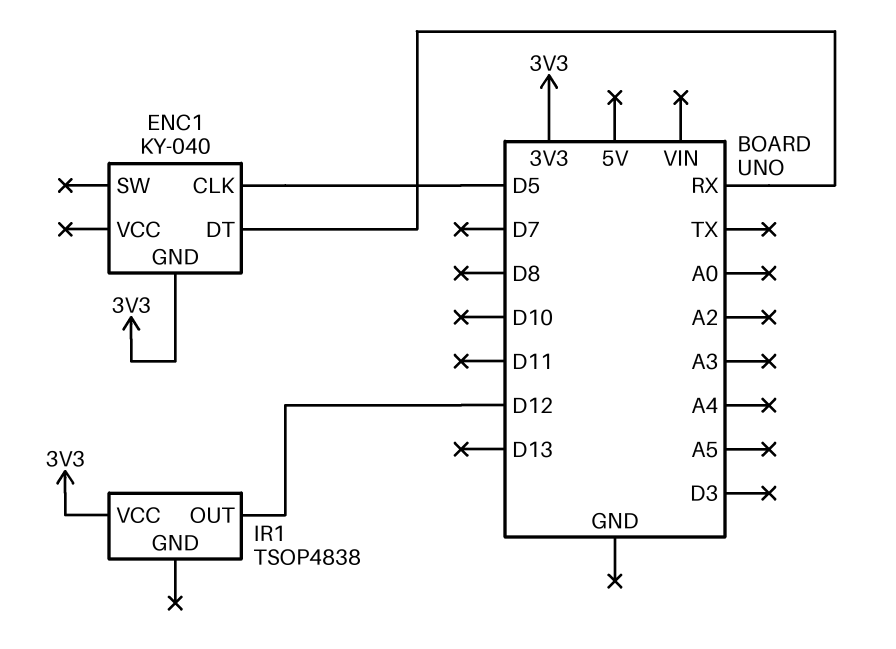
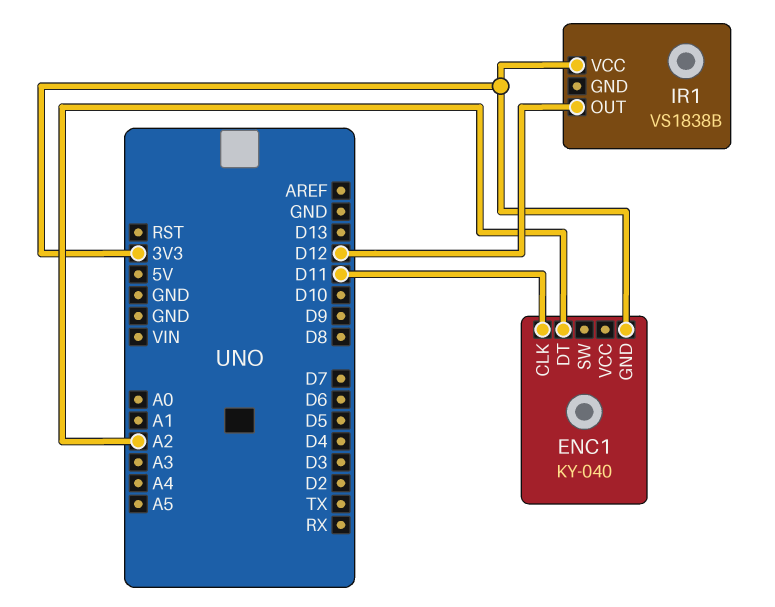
ENC1 pin CLK: D5 -> D11
ENC1 pin DT: RX -> A2
IR1: TSOP4838 -> VS1838B

